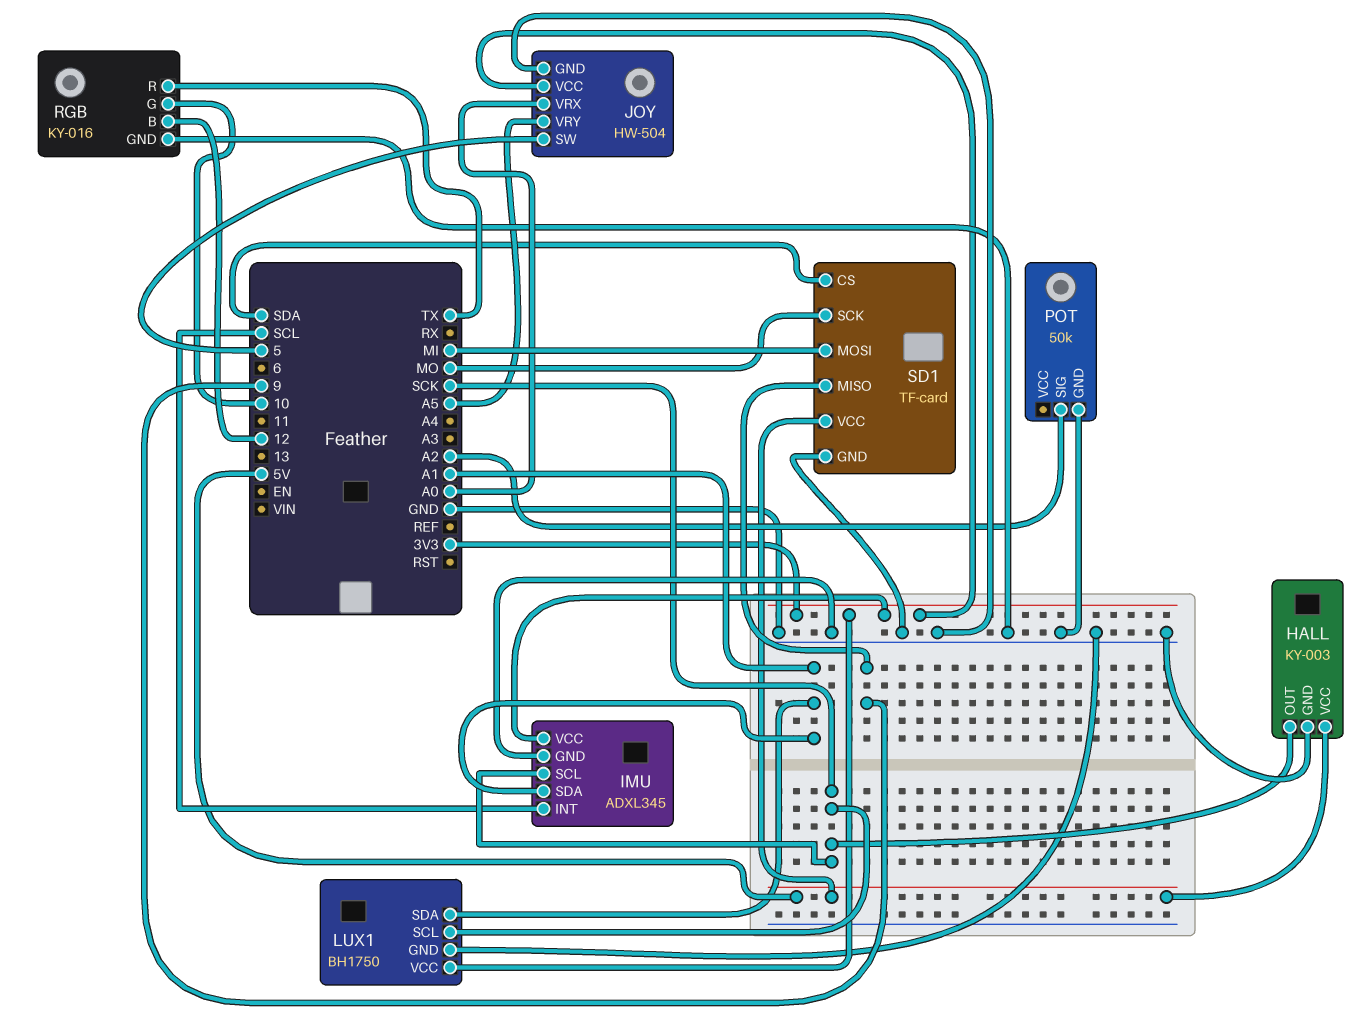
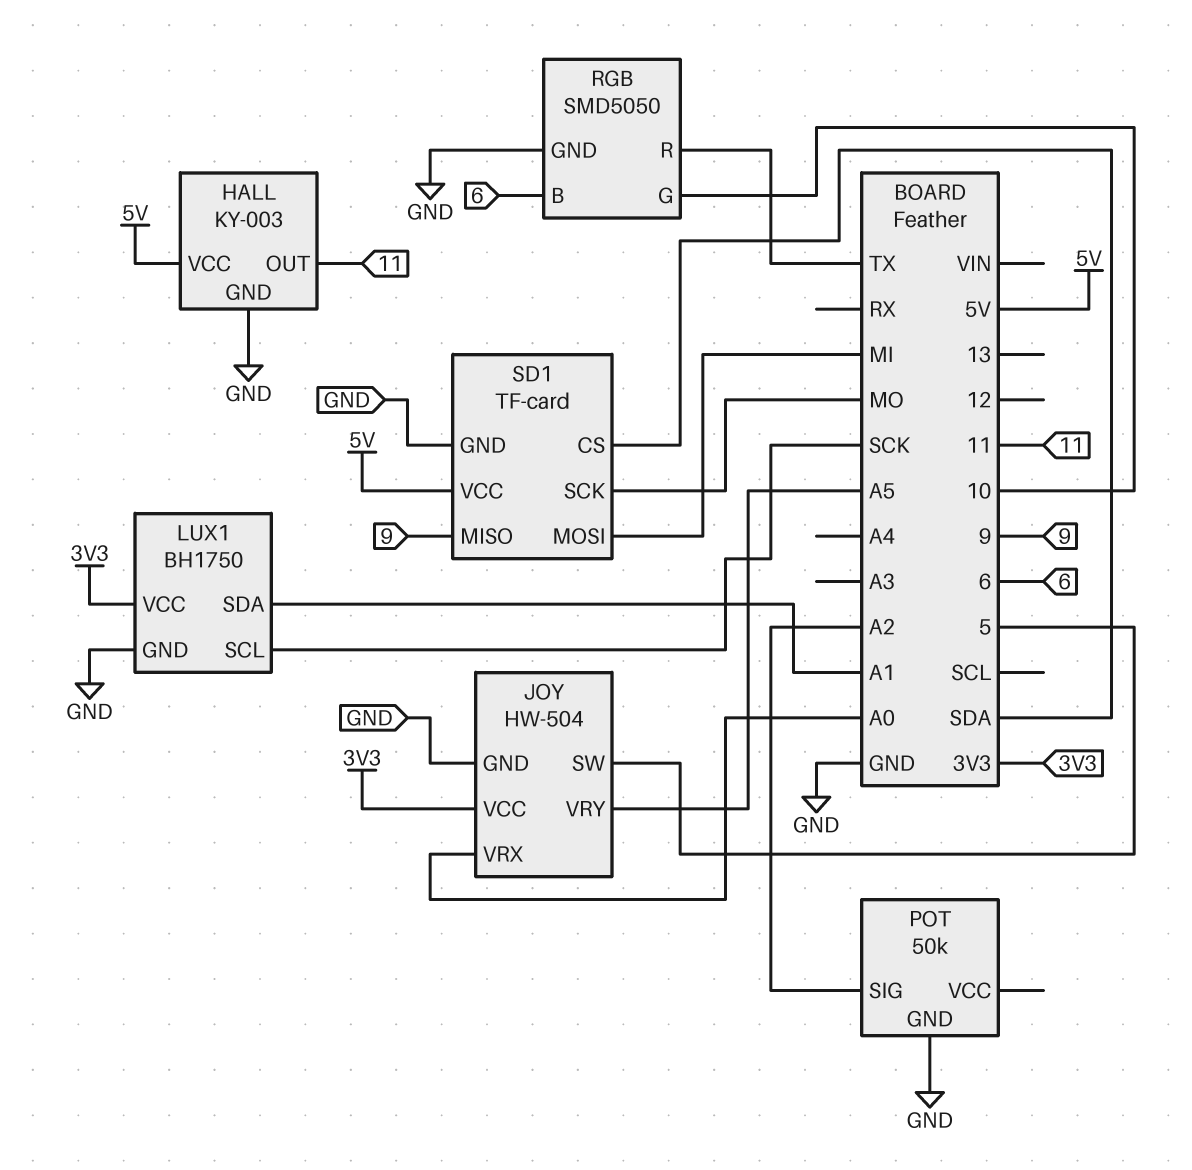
HALL pin OUT: SCK -> 11
IMU: ADXL345 -> none
IMU pin GND: GND -> none
IMU pin INT: SCL -> none
IMU pin SCL: SCK -> none
IMU pin SDA: A1 -> none
IMU pin VCC: 3V3 -> none
RGB: KY-016 -> SMD5050
RGB pin B: 12 -> 6

